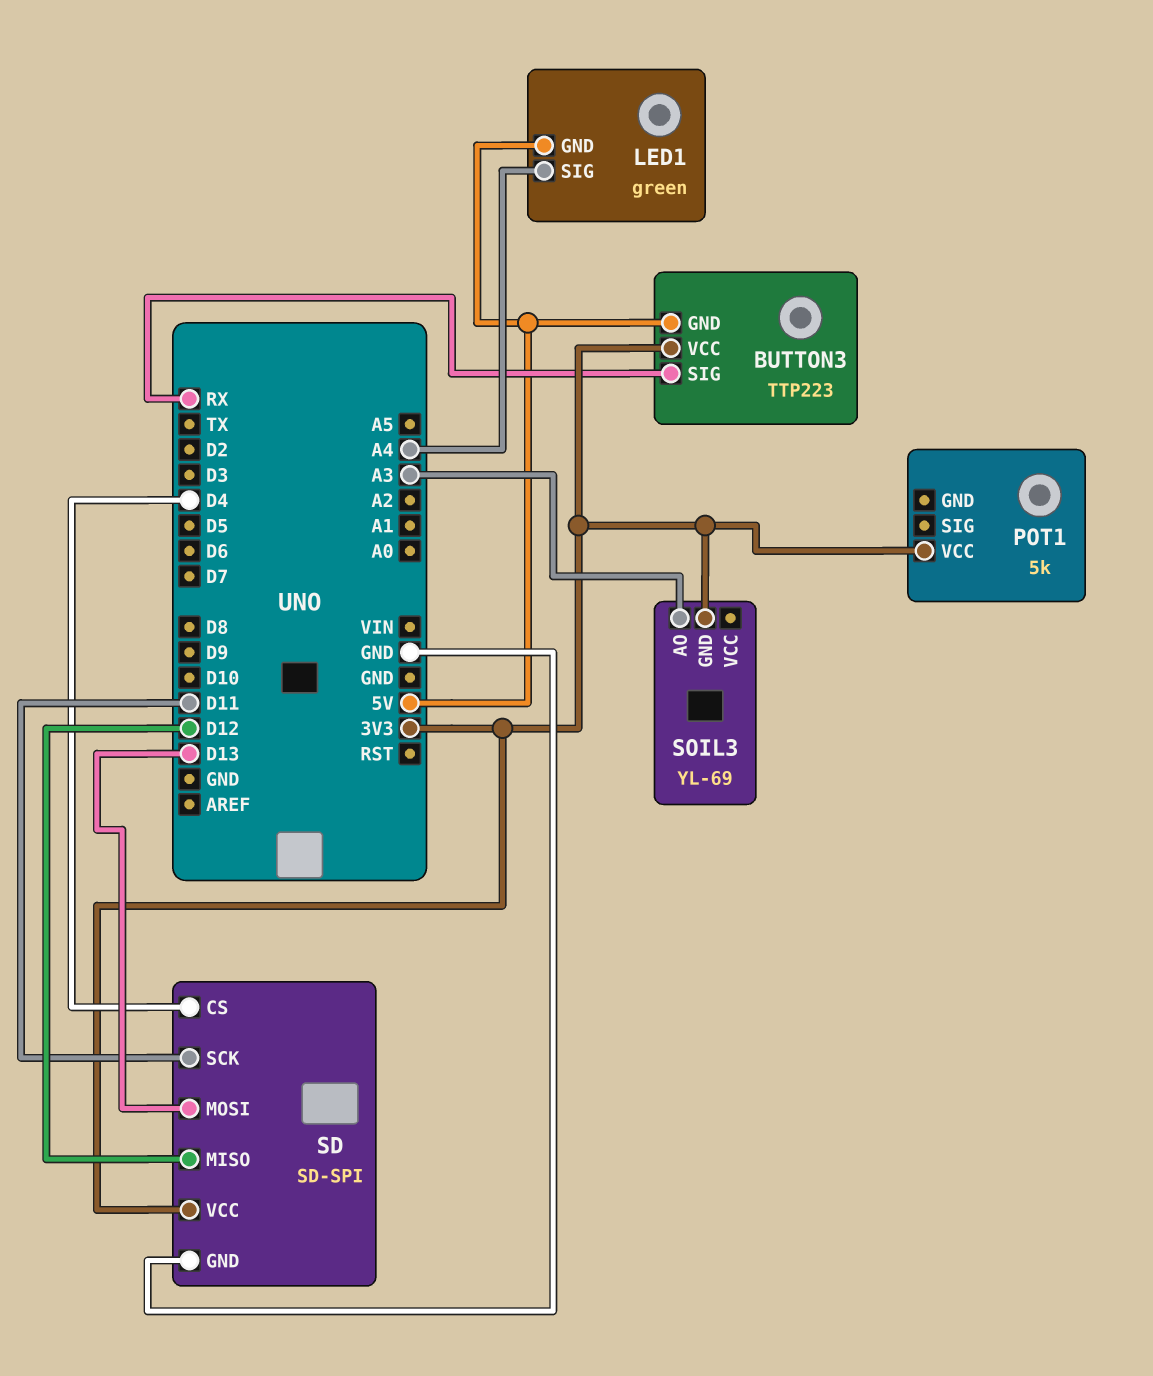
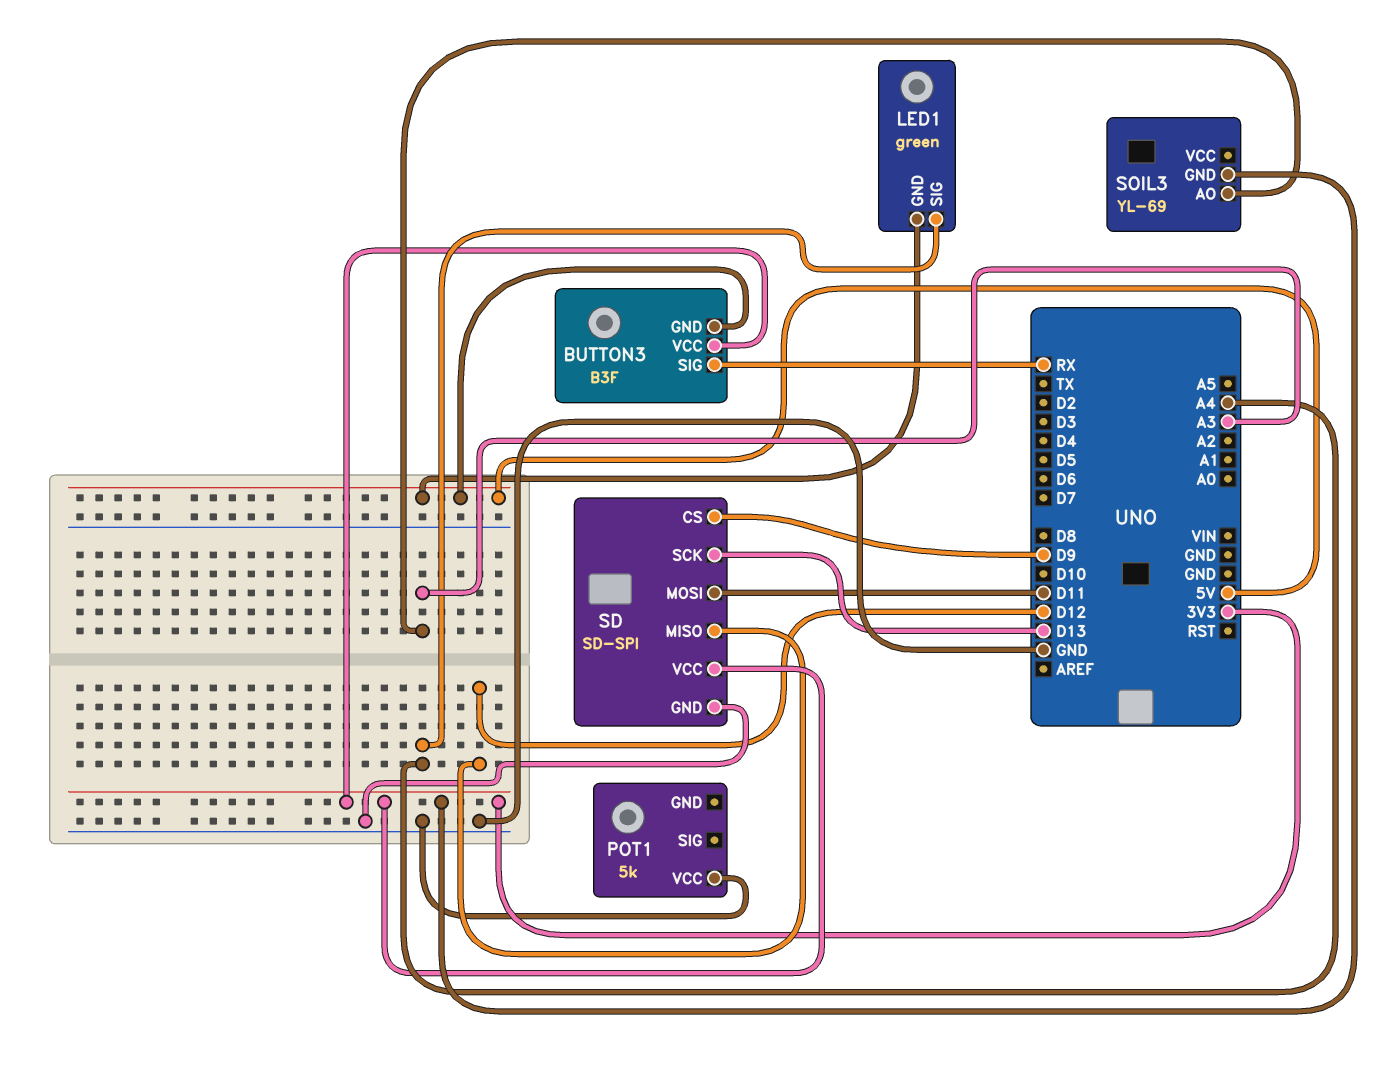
BUTTON3: TTP223 -> B3F
POT1 pin VCC: 3V3 -> GND
SD pin CS: D4 -> D9
SD pin MOSI: D13 -> D11
SD pin SCK: D11 -> D13

